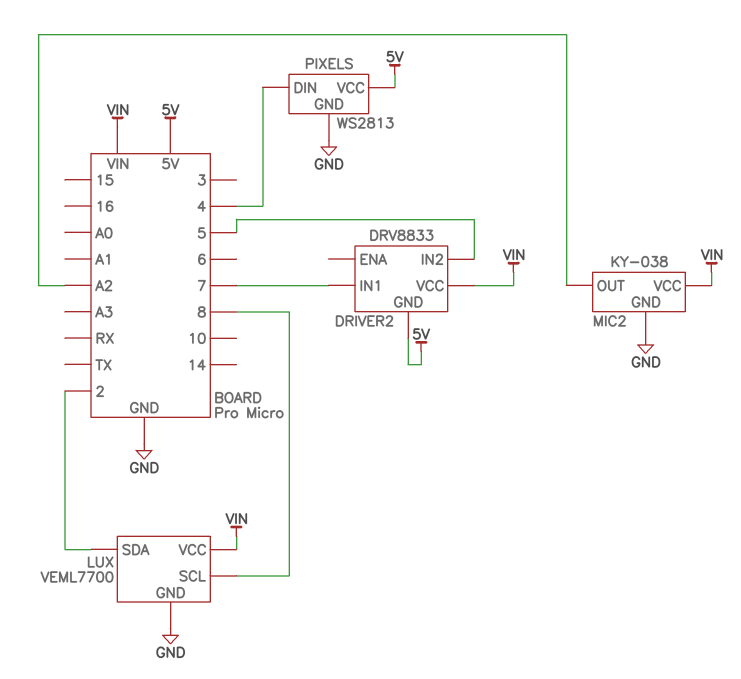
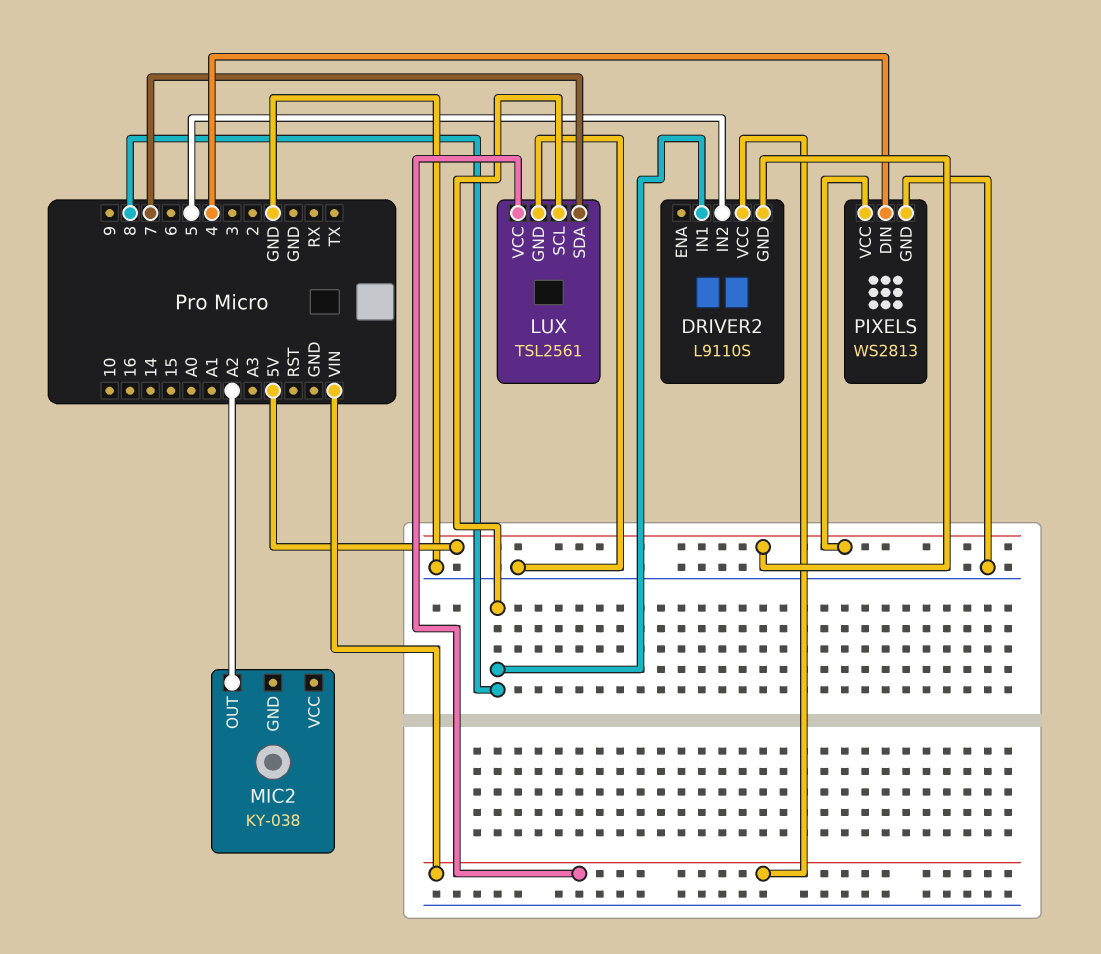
DRIVER2: DRV8833 -> L9110S
DRIVER2 pin IN1: 7 -> 8
LUX: VEML7700 -> TSL2561
LUX pin SDA: 2 -> 7
MIC2 pin GND: GND -> none
MIC2 pin VCC: VIN -> none

